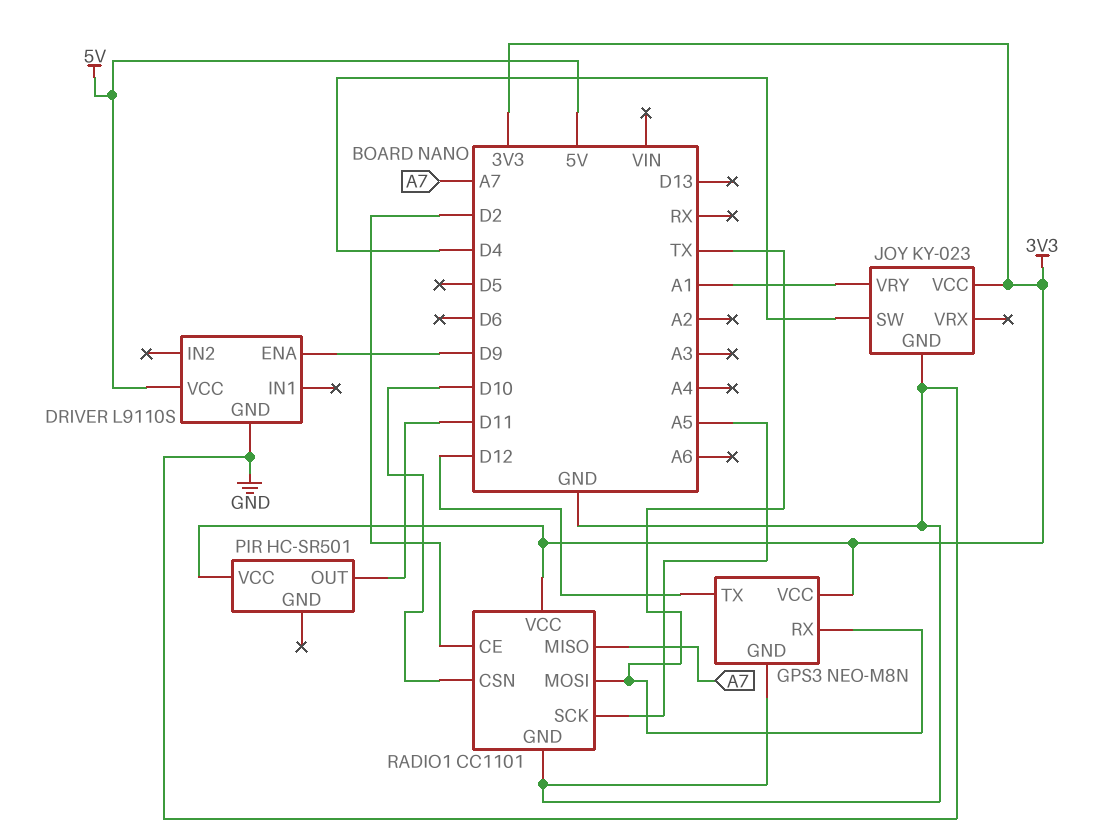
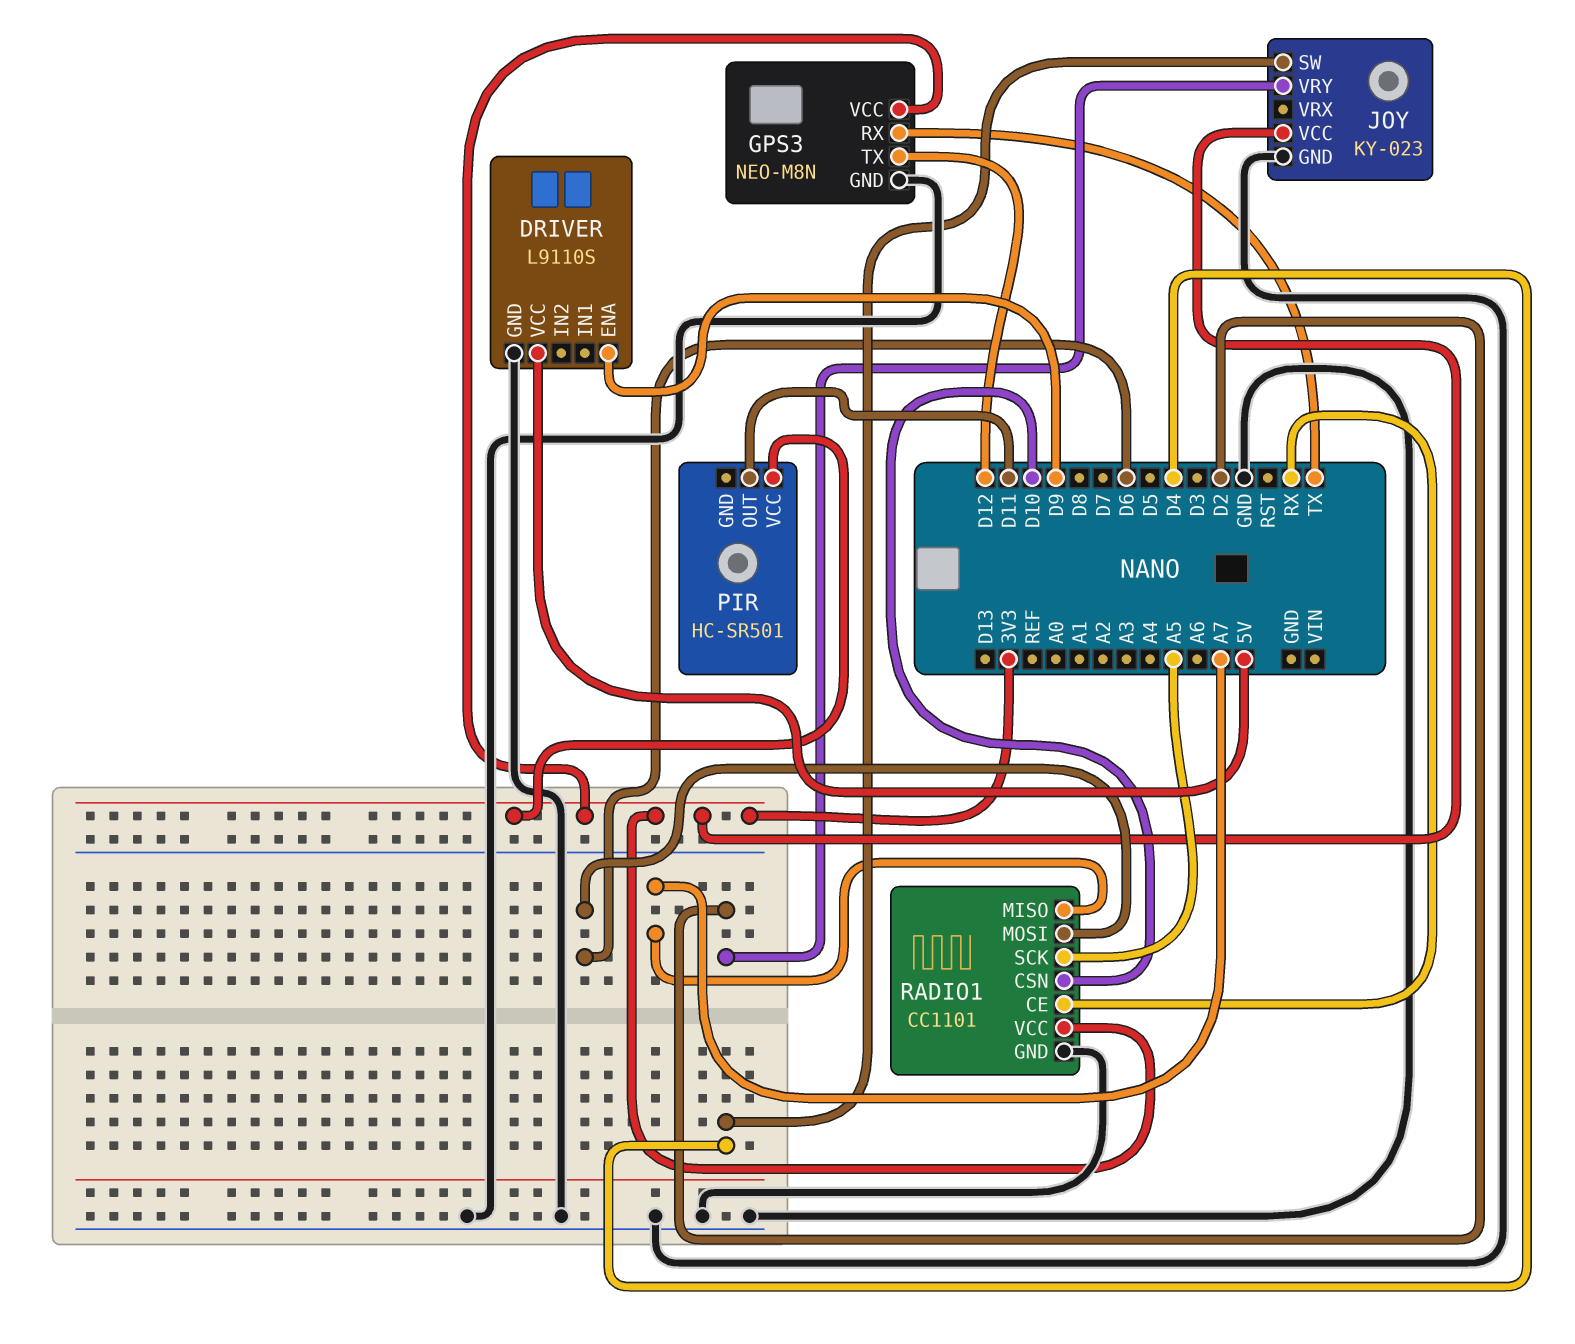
JOY pin VRY: A1 -> D2
RADIO1 pin CE: D2 -> RX
RADIO1 pin MOSI: TX -> D6

